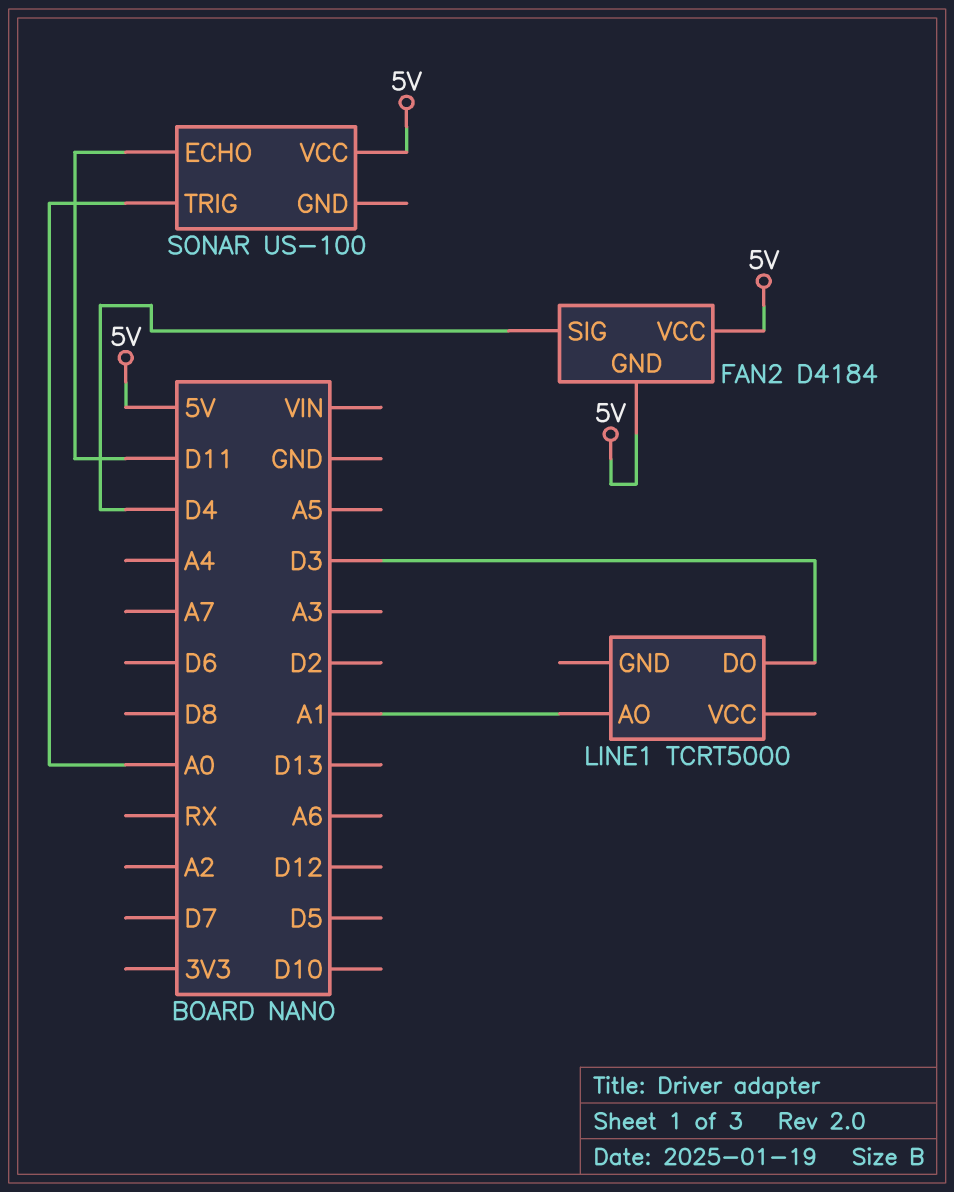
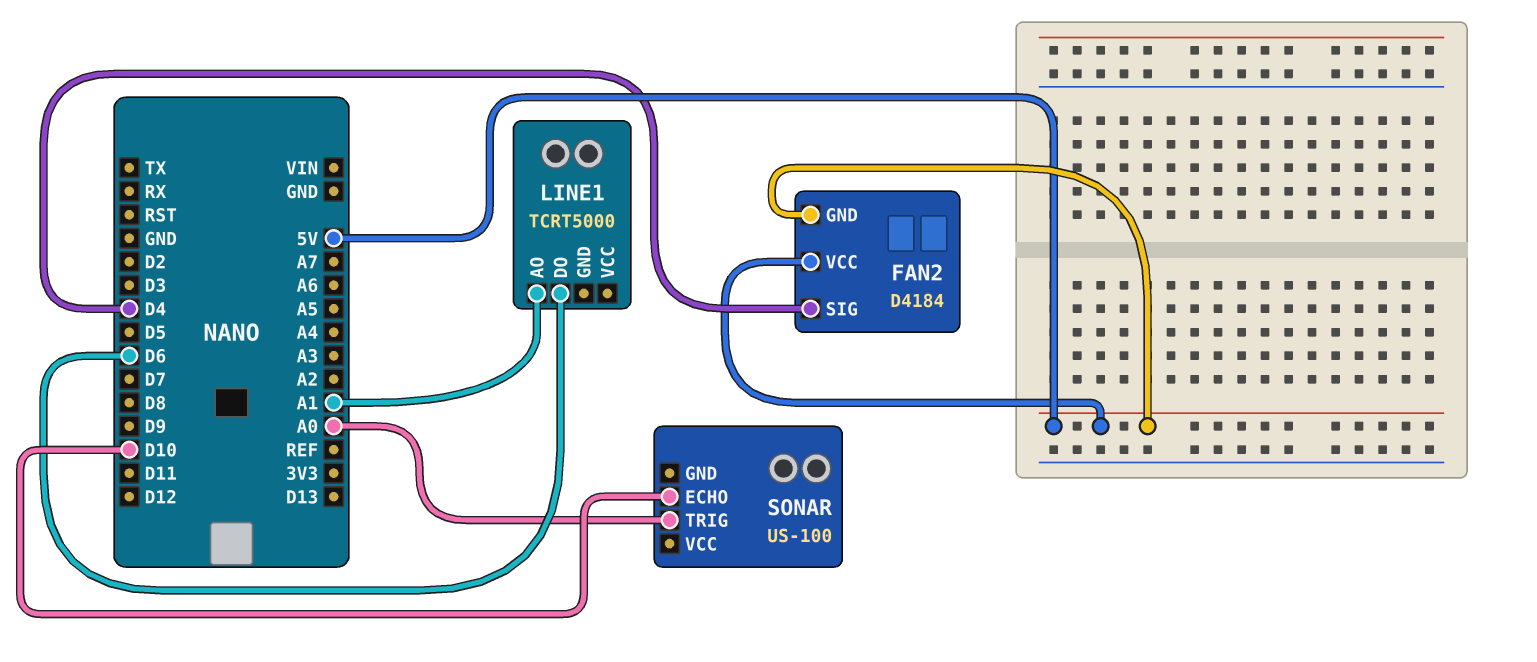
LINE1 pin DO: D3 -> D6
SONAR pin ECHO: D11 -> D10
SONAR pin VCC: 5V -> none

